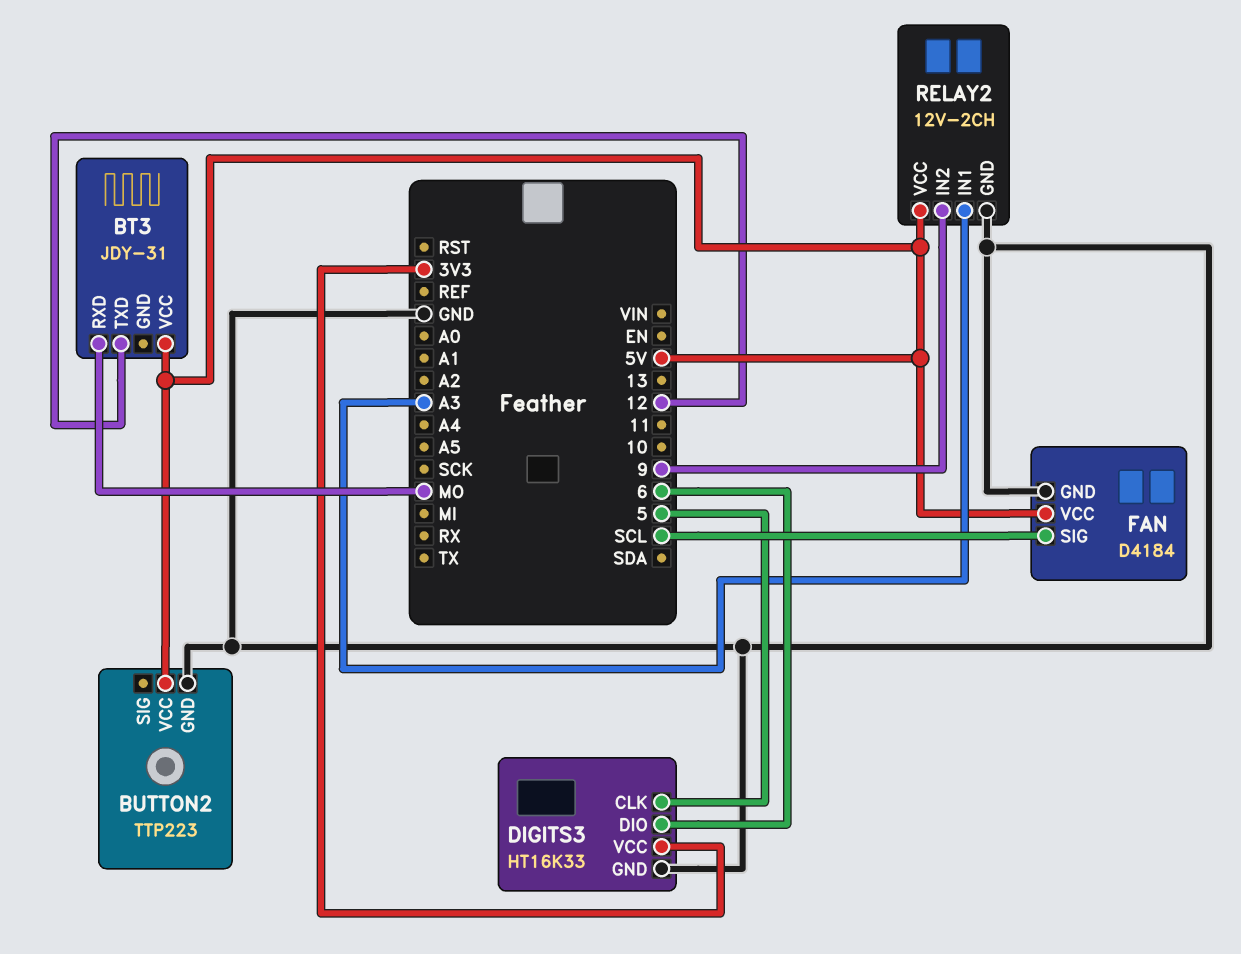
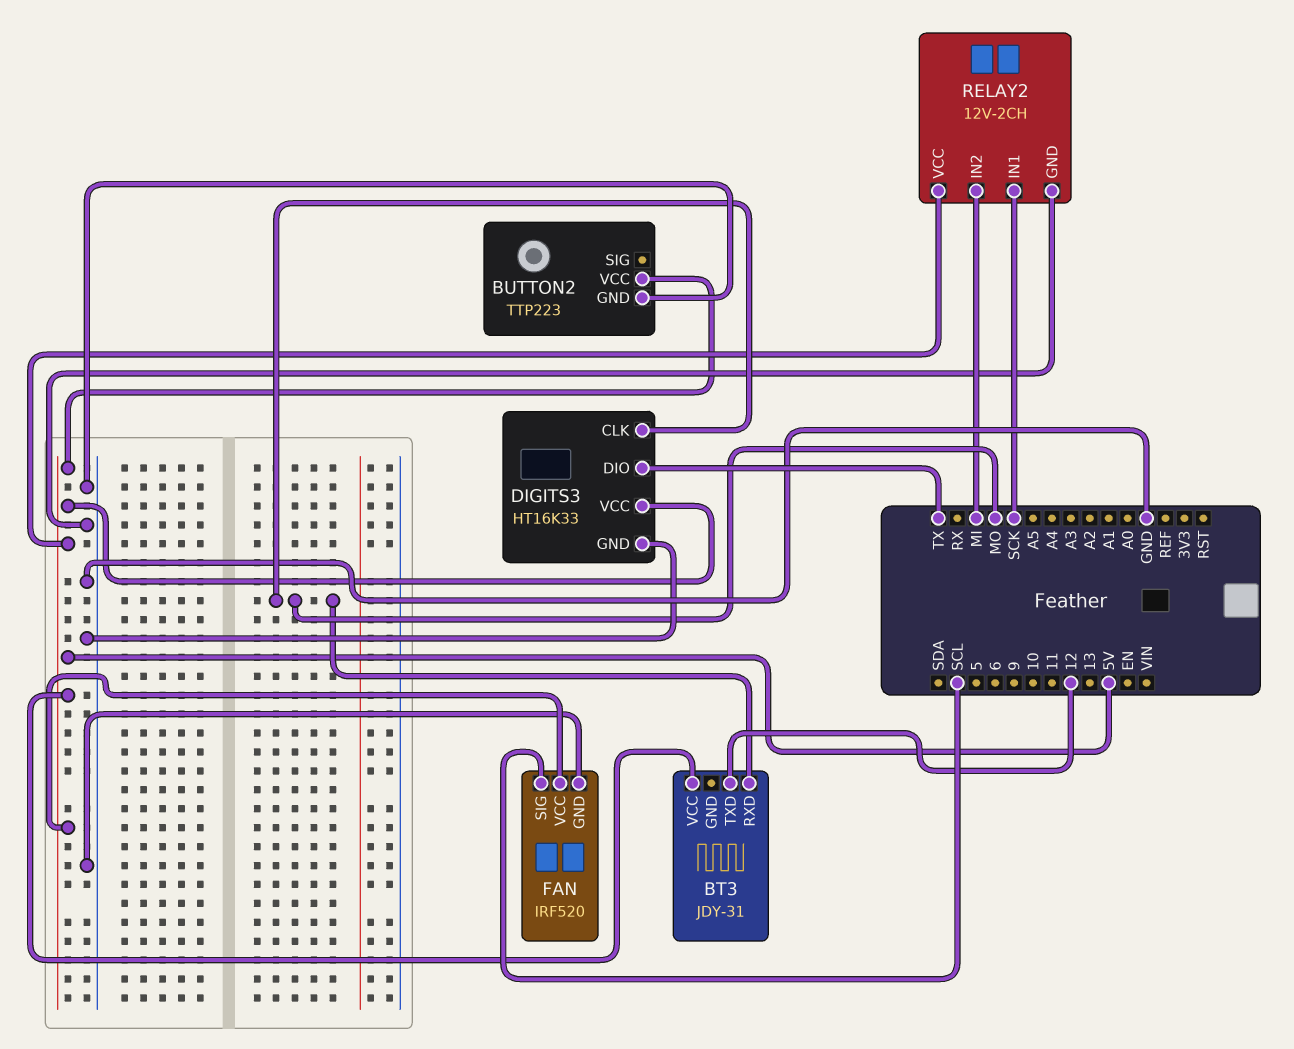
DIGITS3 pin CLK: 5 -> MO
DIGITS3 pin DIO: 6 -> TX
DIGITS3 pin VCC: 3V3 -> 5V
FAN: D4184 -> IRF520
RELAY2 pin IN1: A3 -> SCK
RELAY2 pin IN2: 9 -> MI

